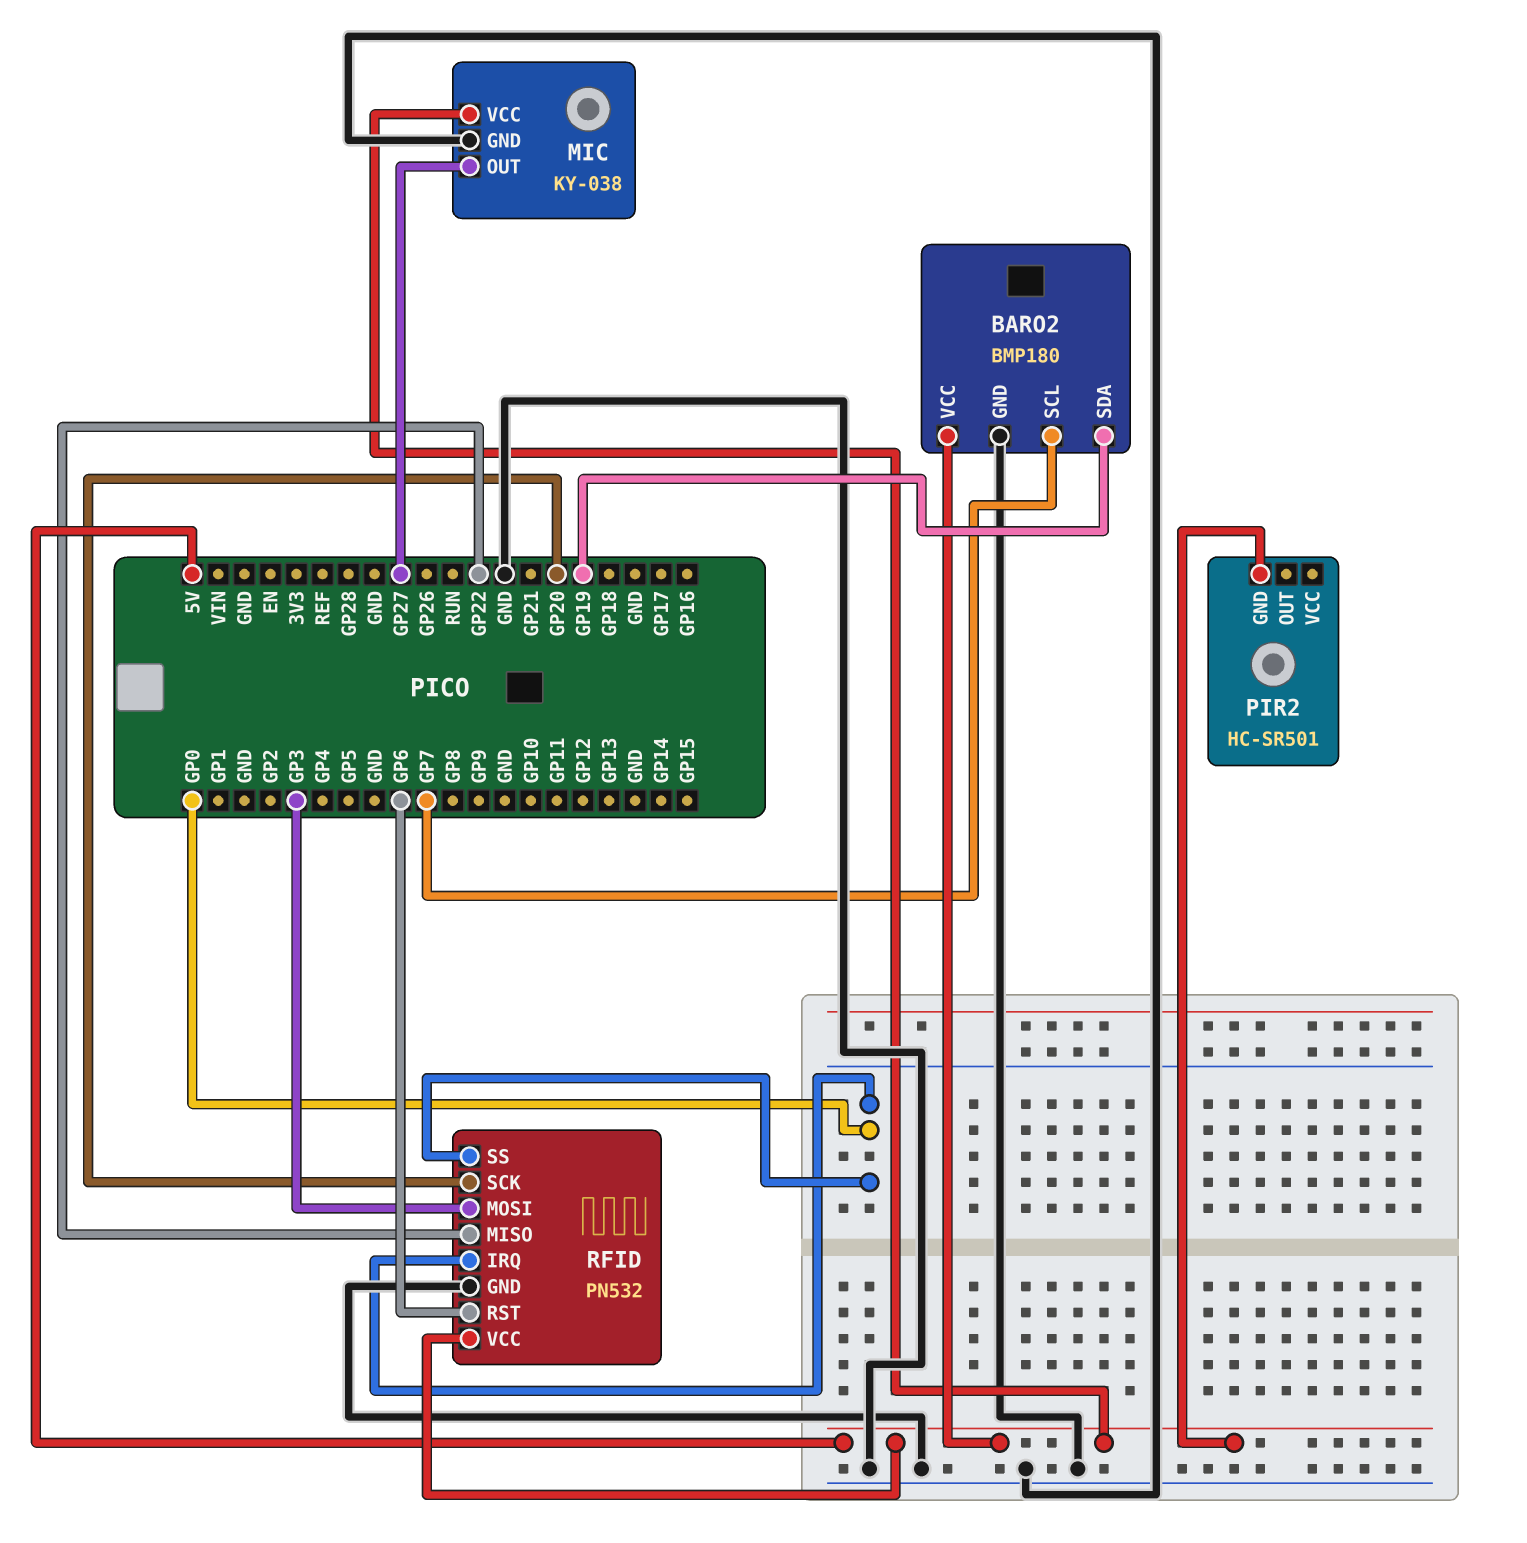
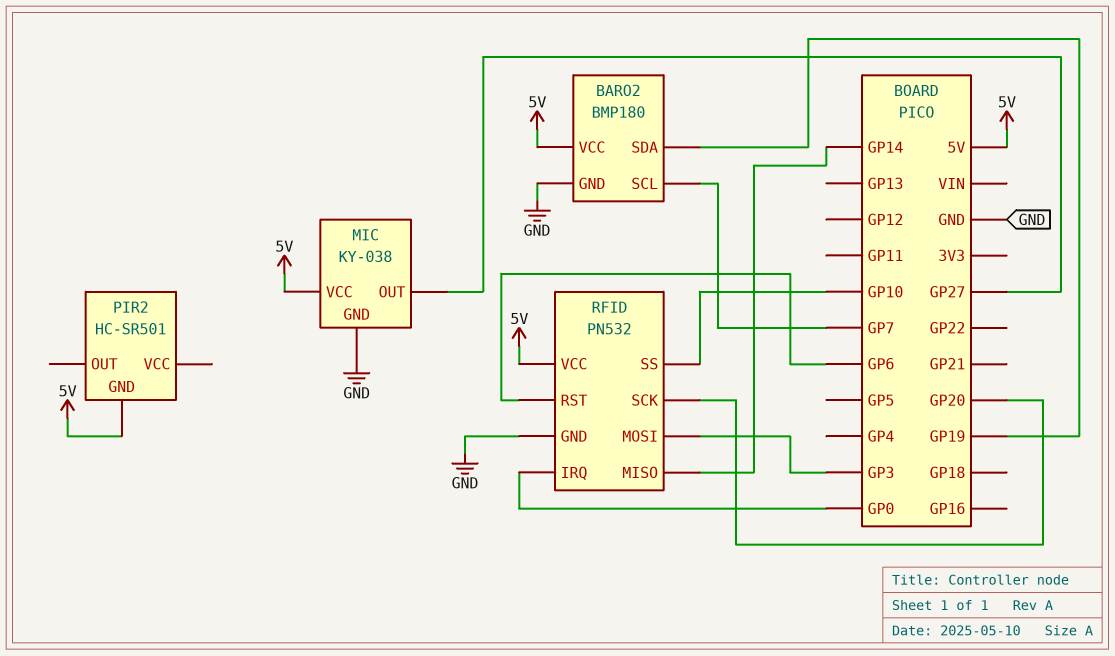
RFID pin MISO: GP22 -> GP14
RFID pin SS: GP0 -> GP10

